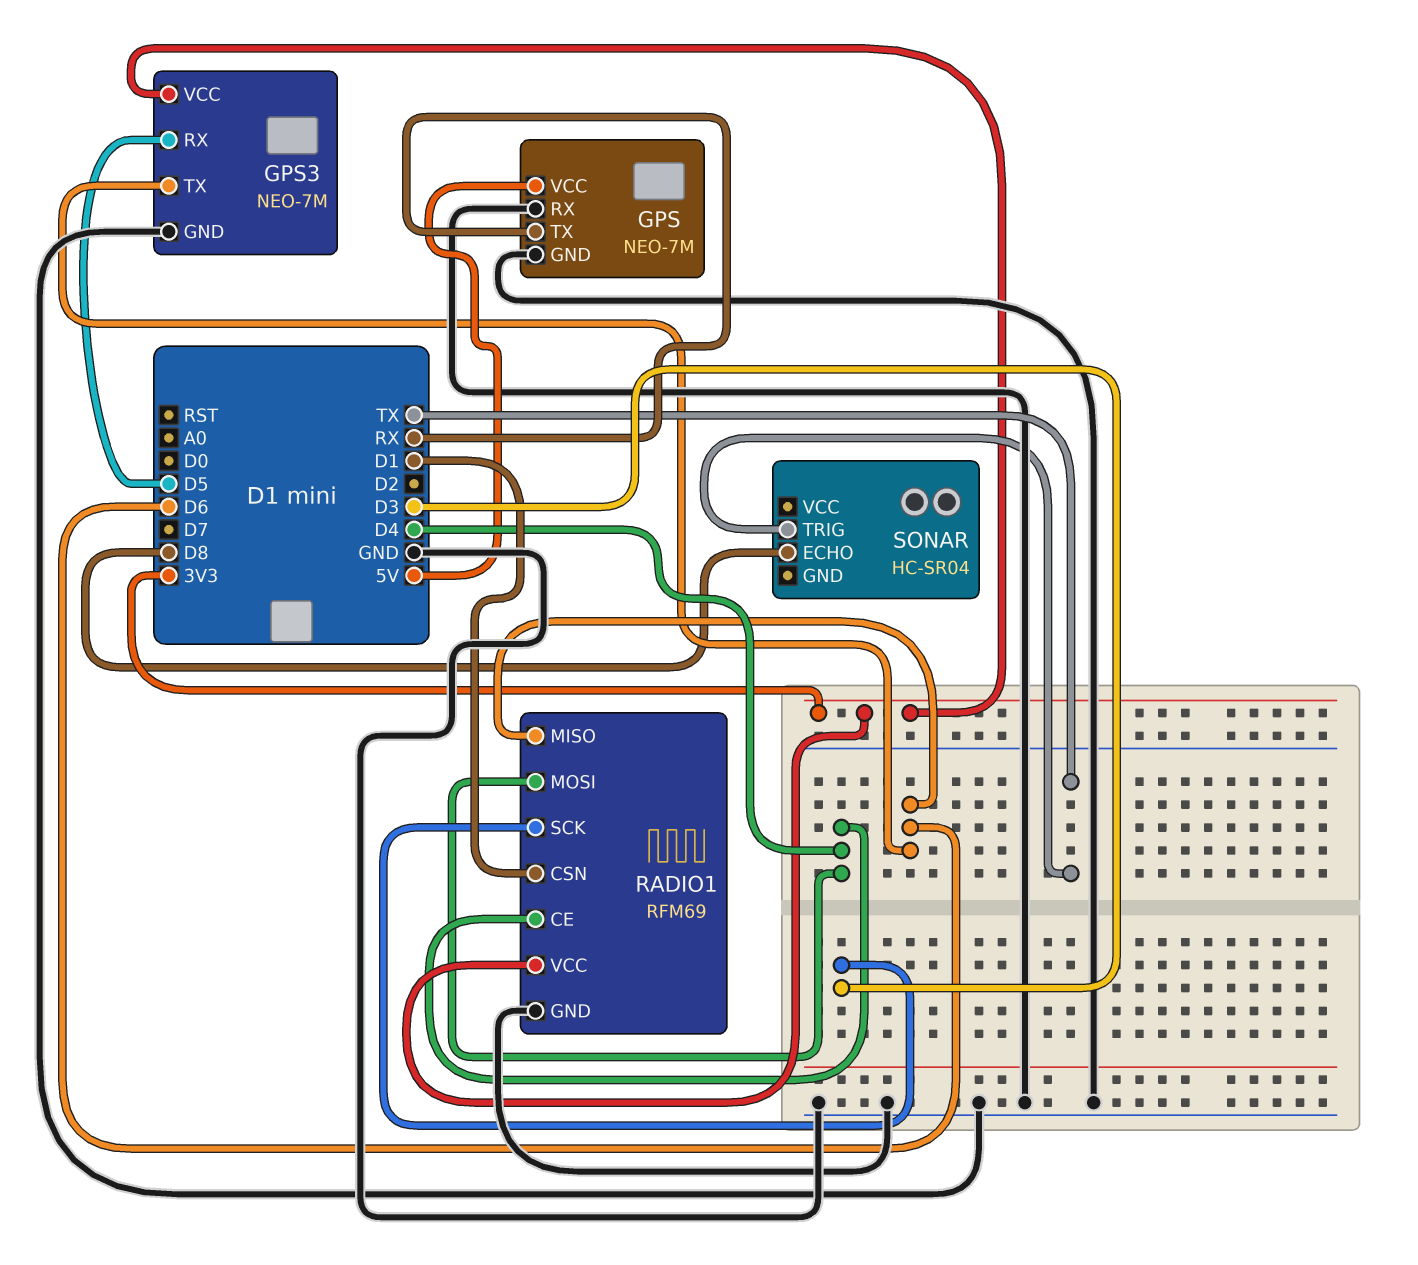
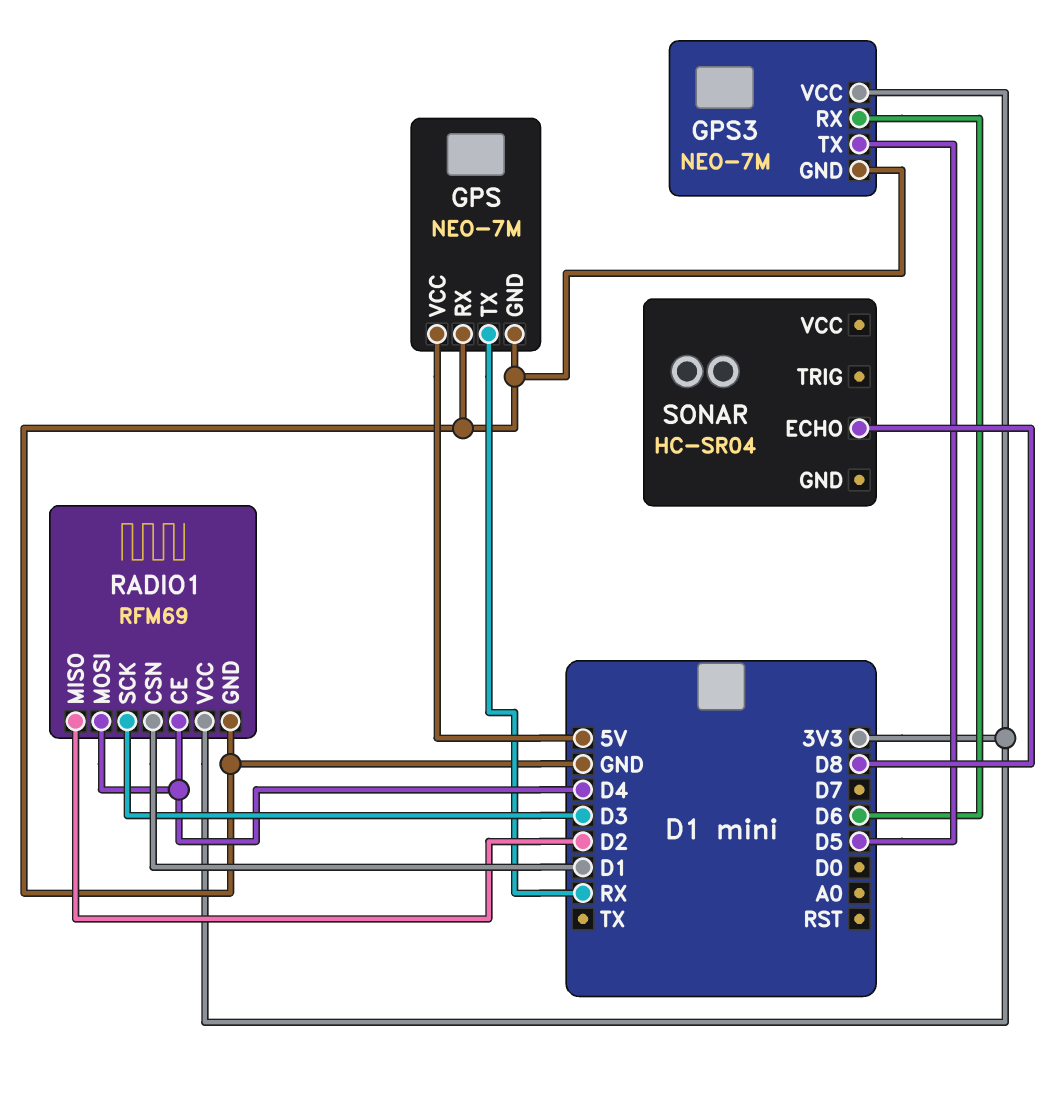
GPS3 pin RX: D5 -> D6
GPS3 pin TX: D6 -> D5
RADIO1 pin MISO: D6 -> D2
SONAR pin TRIG: TX -> none

